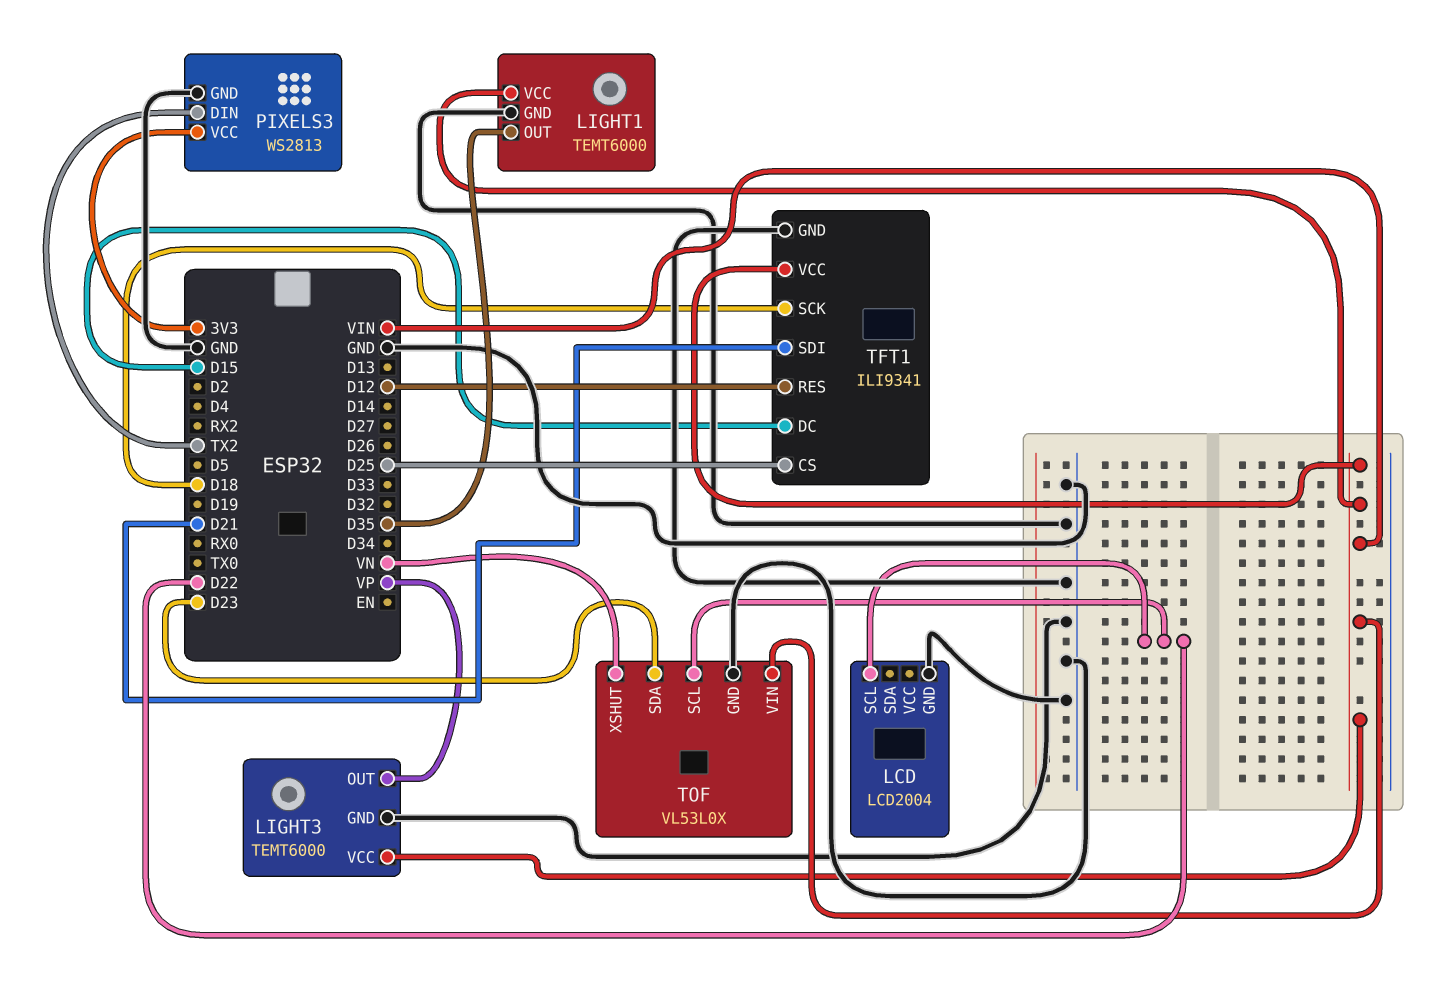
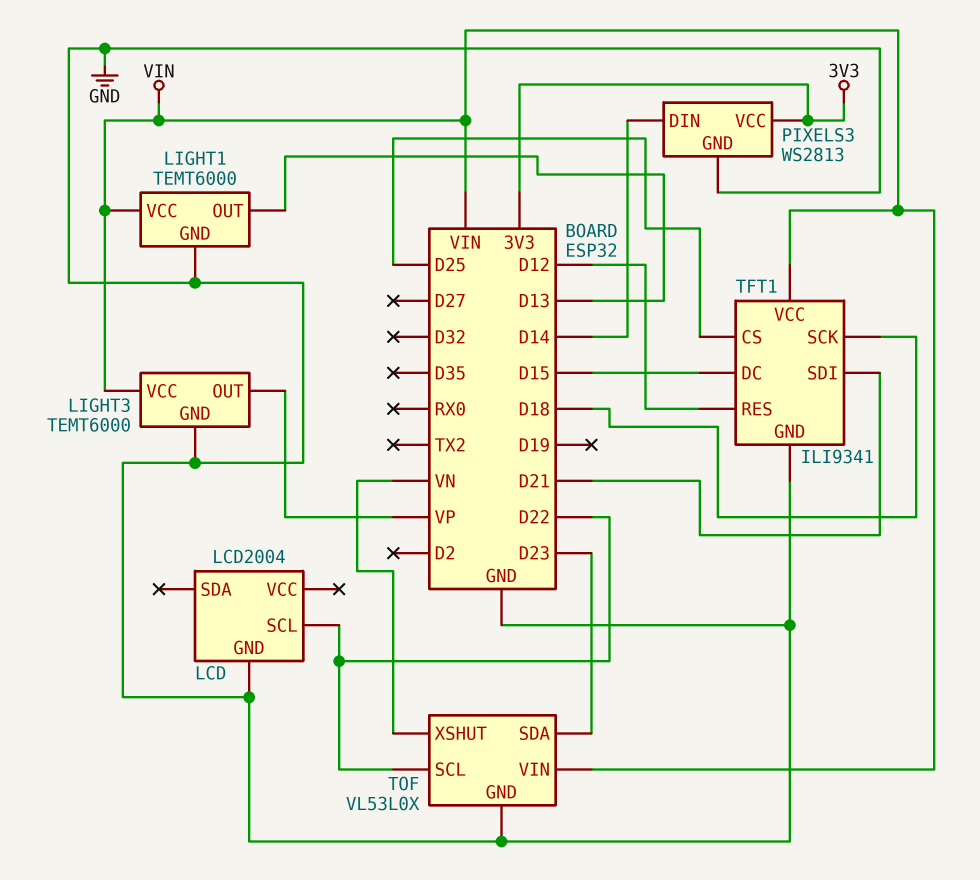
LIGHT1 pin OUT: D35 -> D13
PIXELS3 pin DIN: TX2 -> D14

